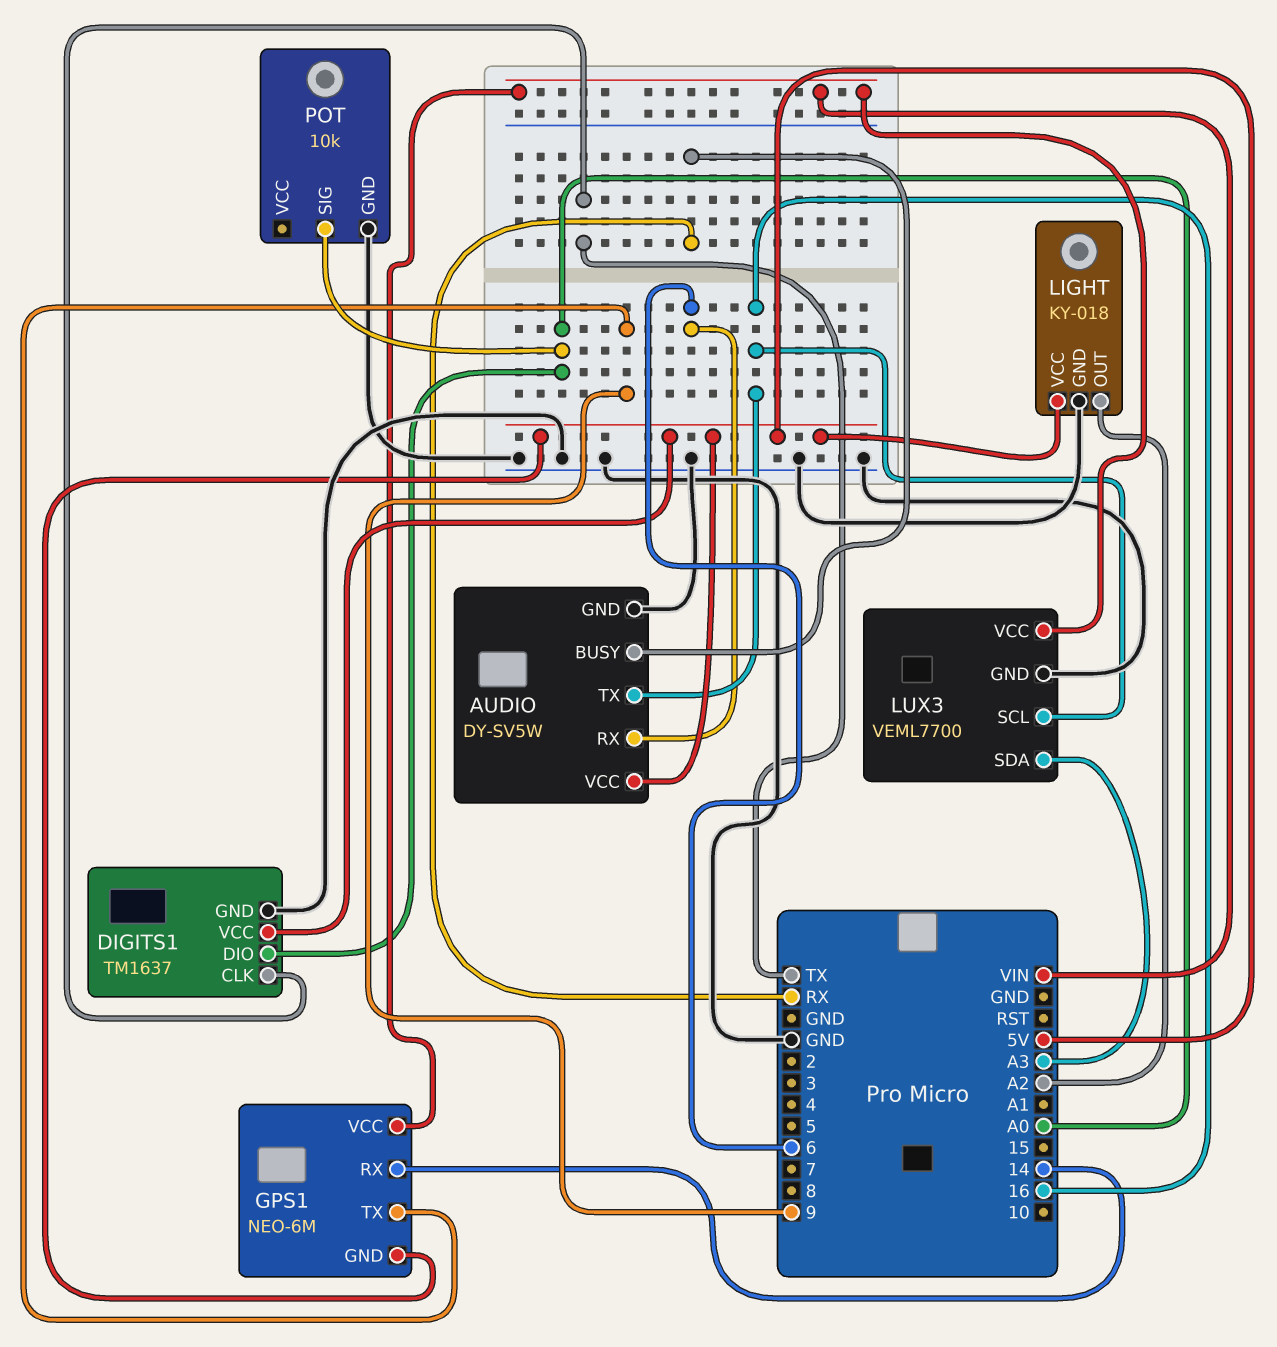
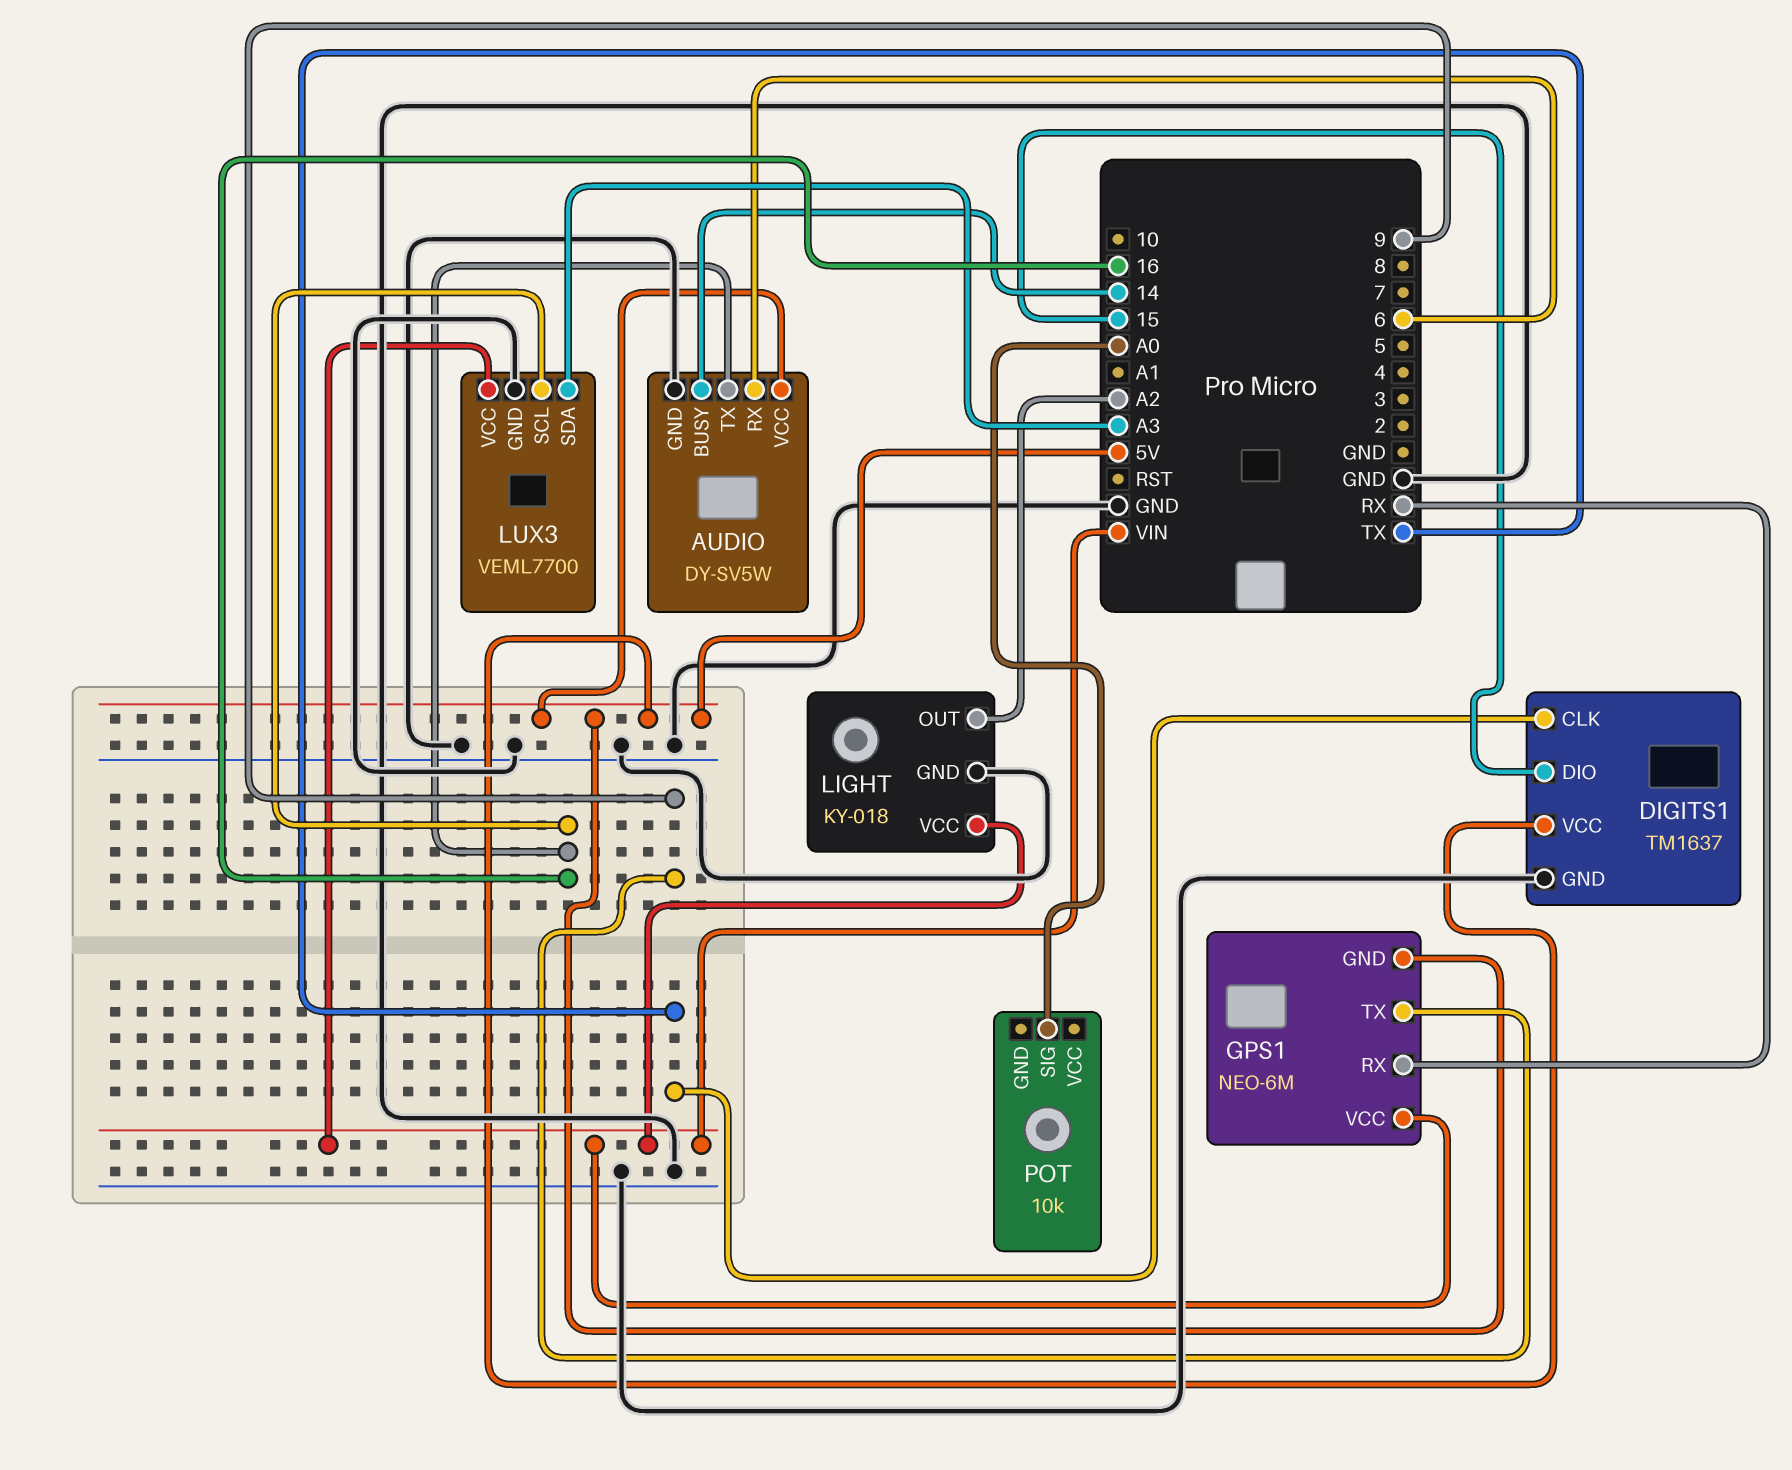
AUDIO pin BUSY: RX -> 14
DIGITS1 pin DIO: A0 -> 15
GPS1 pin RX: 14 -> RX
LIGHT pin VCC: 5V -> VIN
POT pin GND: GND -> none

